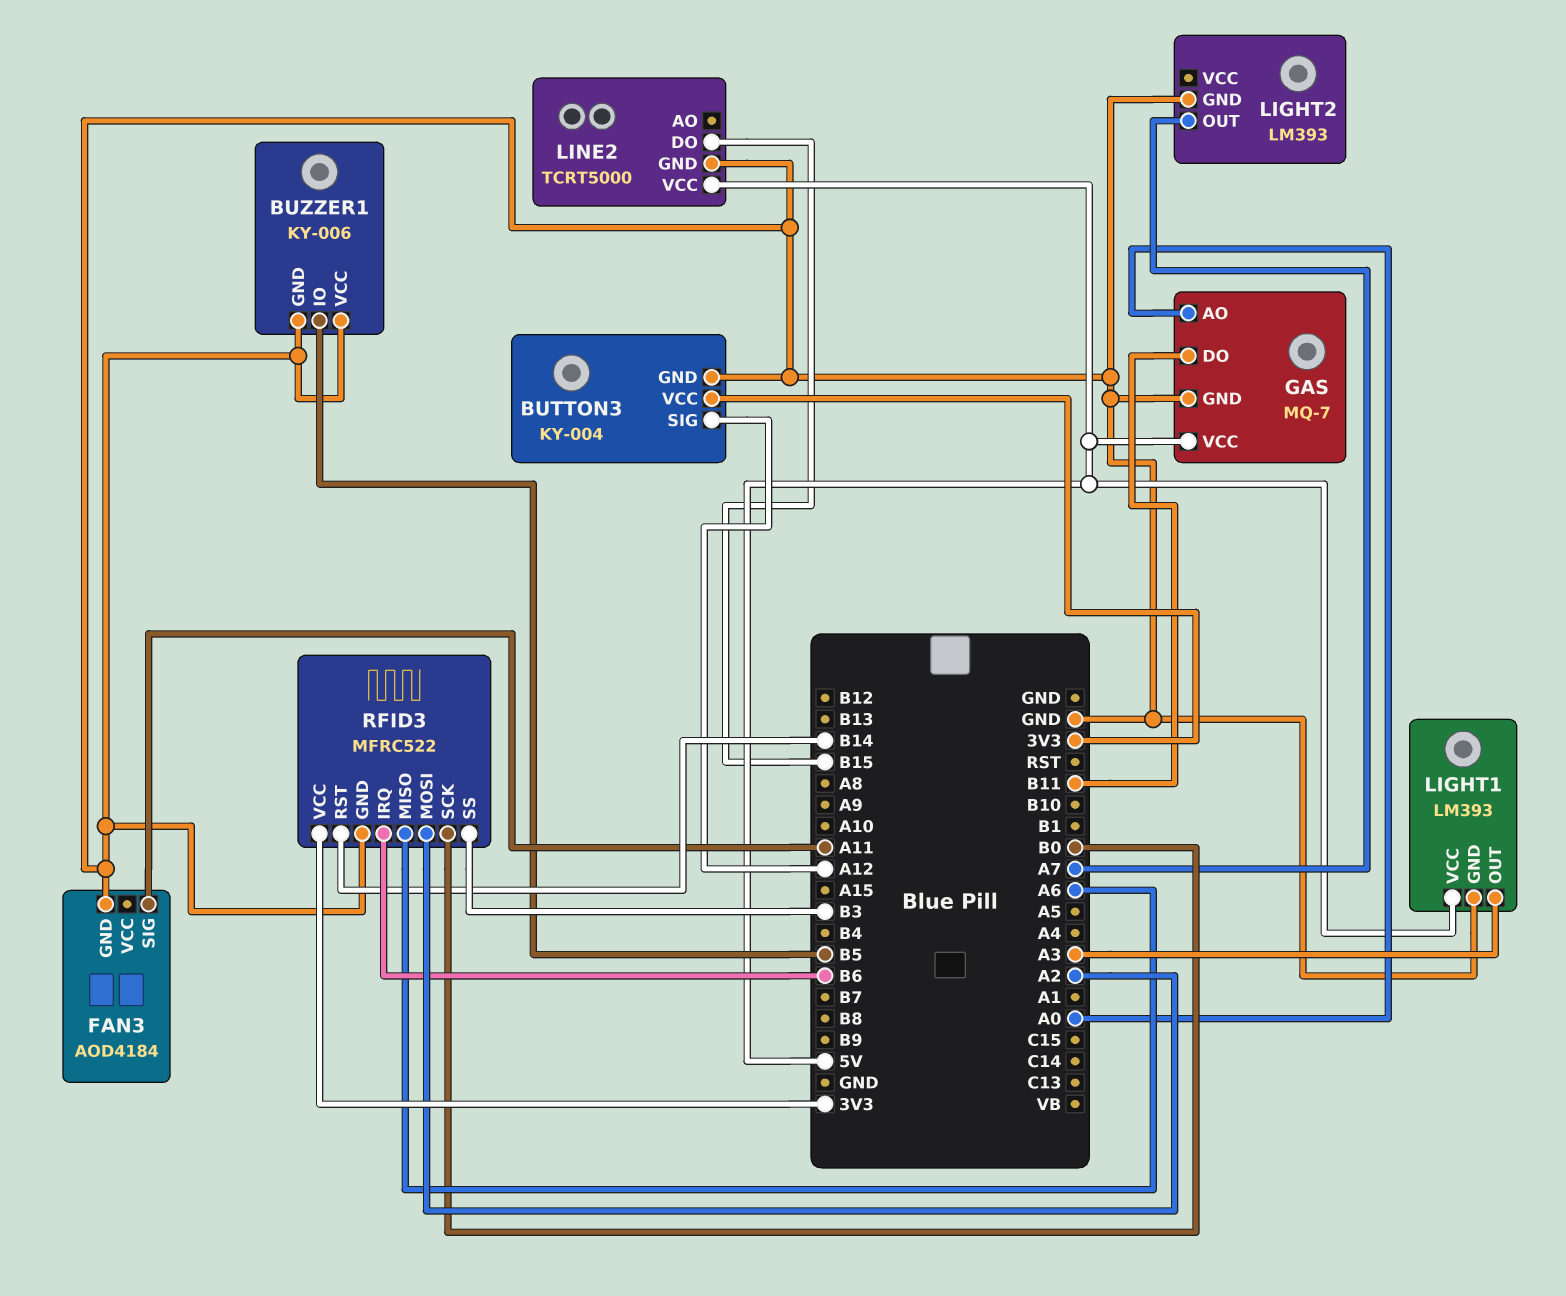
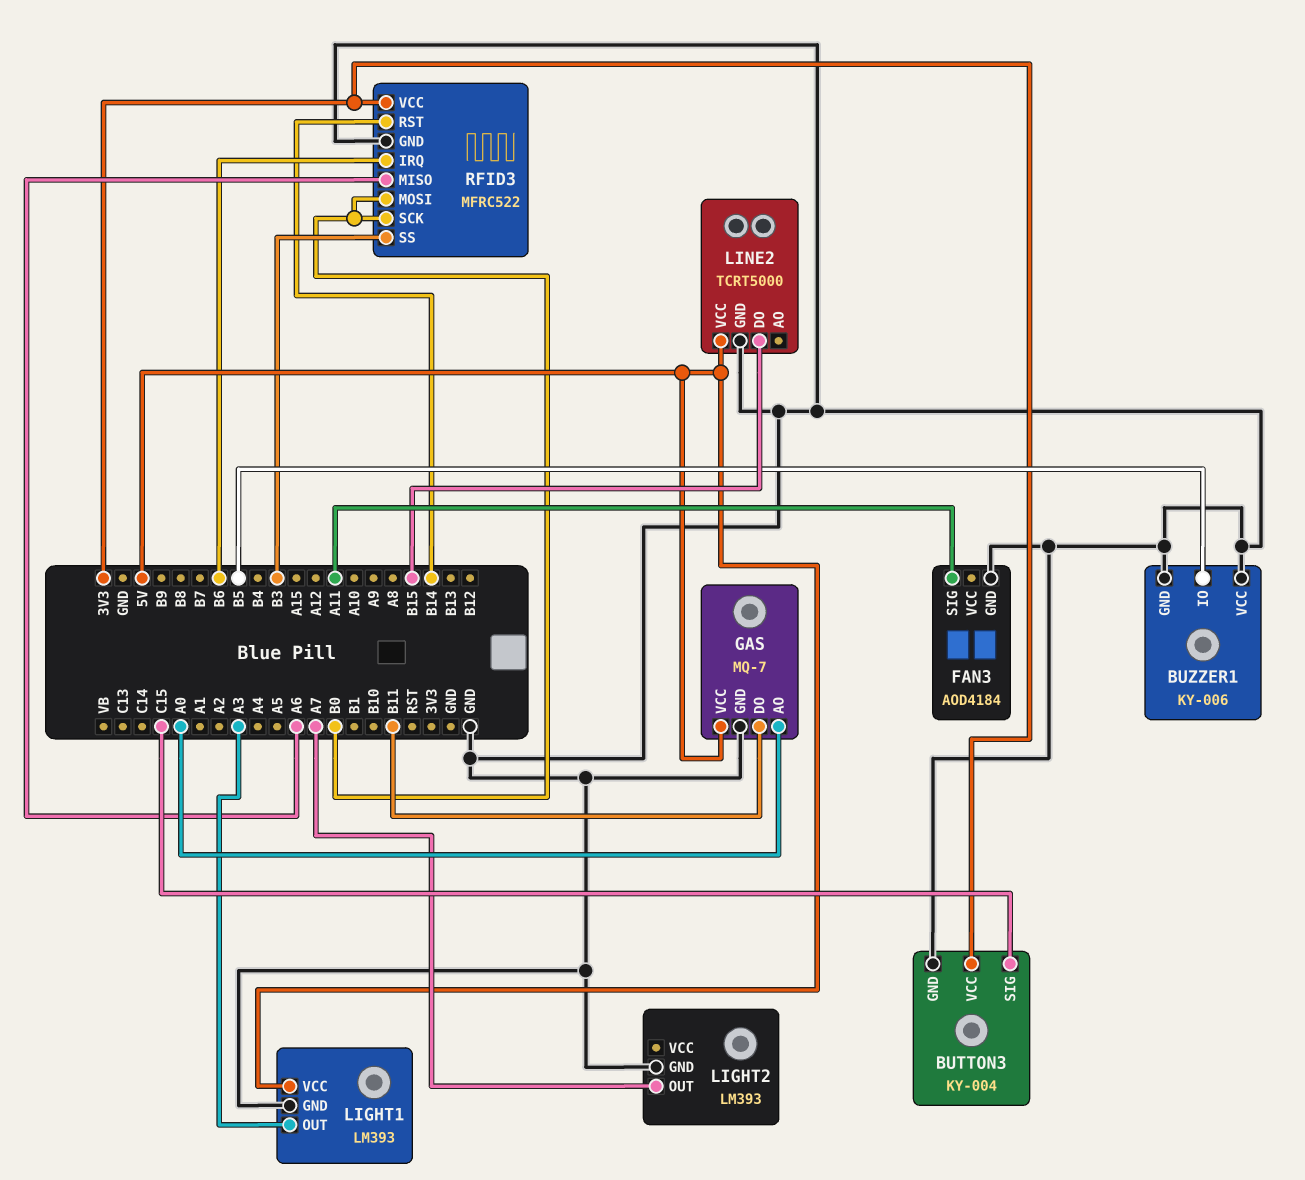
BUTTON3 pin SIG: A12 -> C15
RFID3 pin MOSI: A2 -> B0

